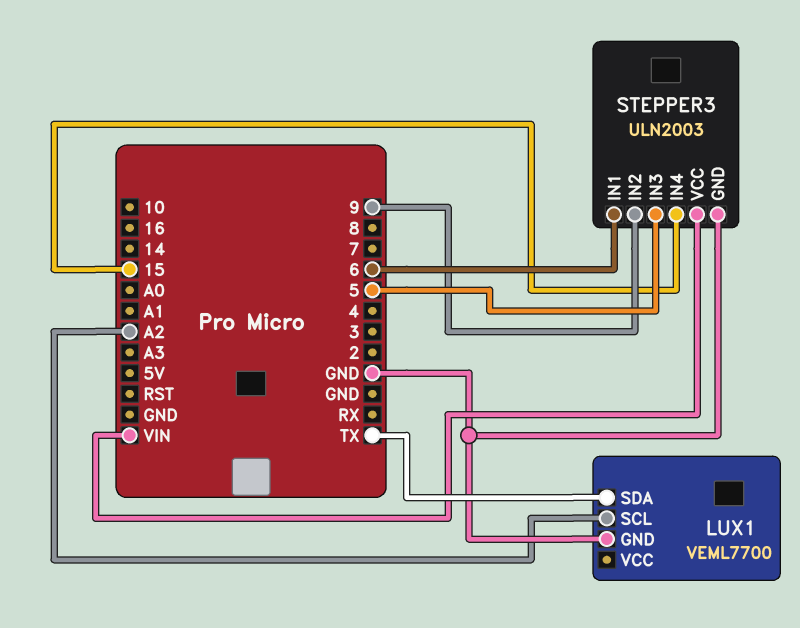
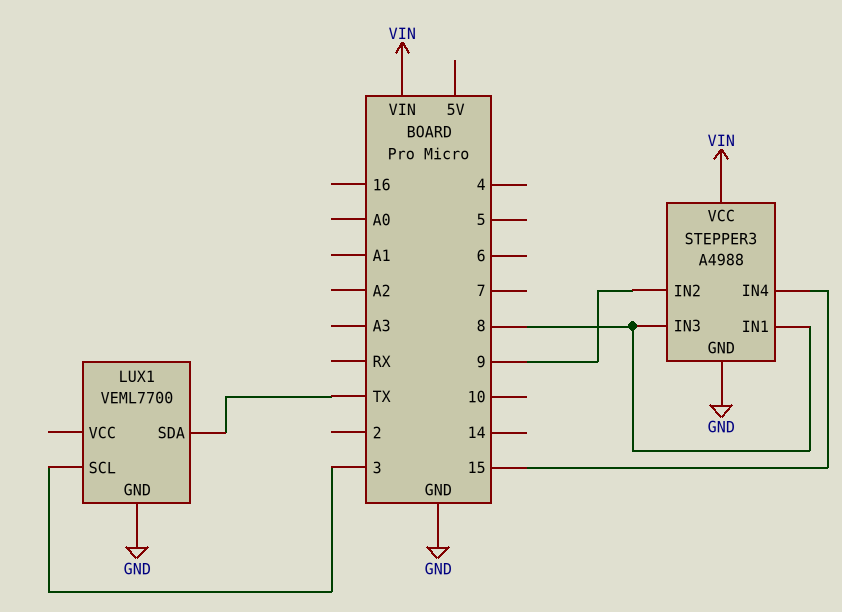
LUX1 pin SCL: A2 -> 3
STEPPER3: ULN2003 -> A4988
STEPPER3 pin IN1: 6 -> 8
STEPPER3 pin IN3: 5 -> 8

